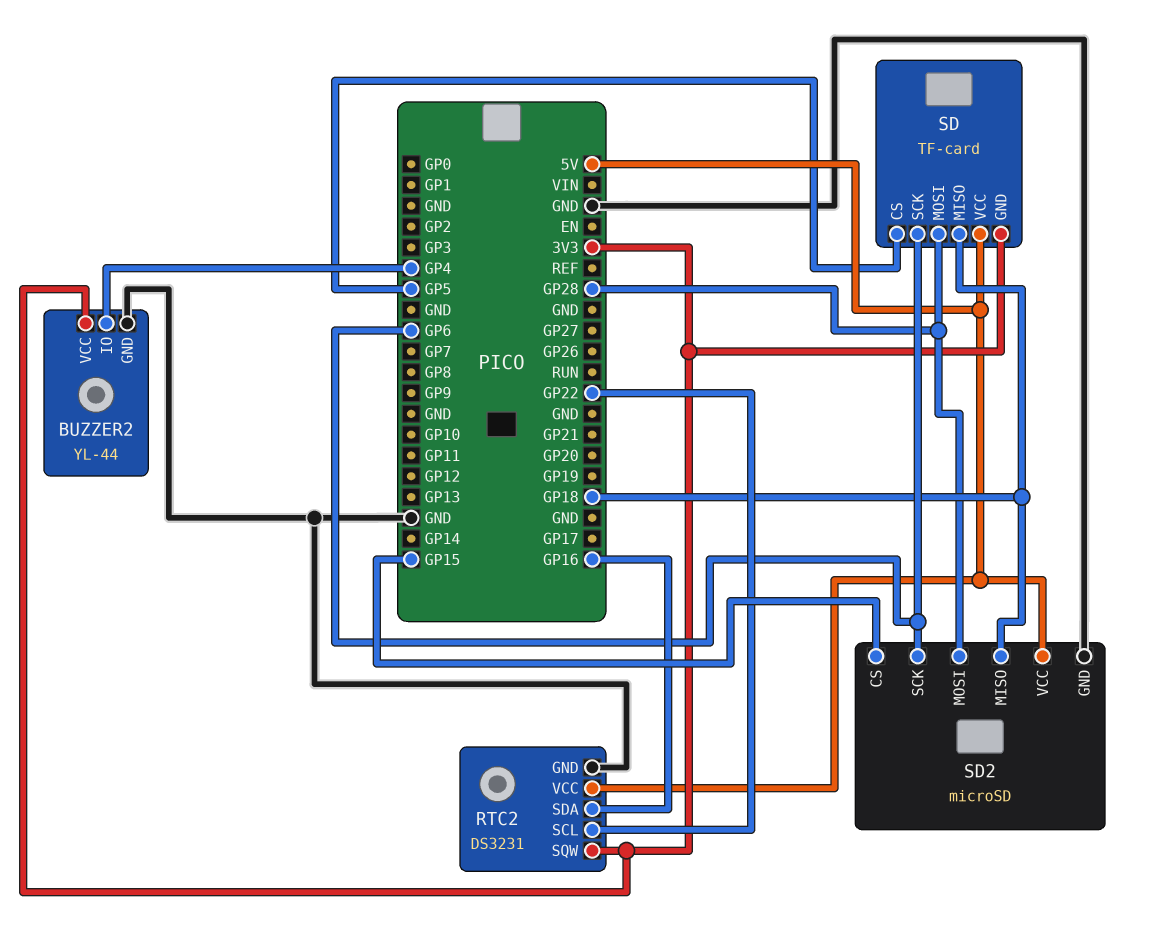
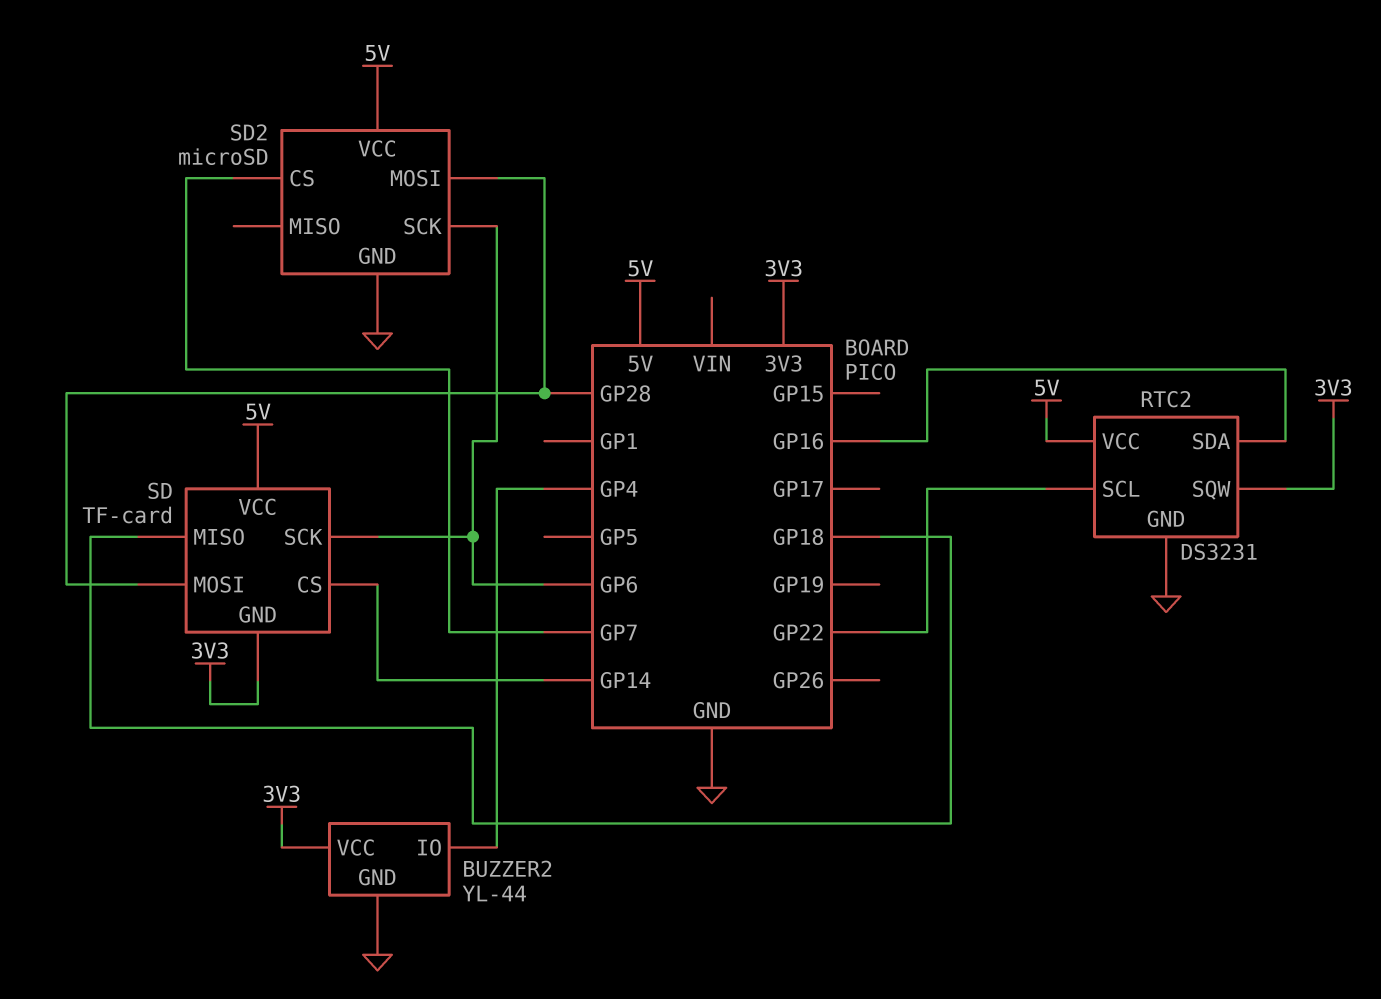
SD pin CS: GP5 -> GP14
SD2 pin CS: GP15 -> GP7
SD2 pin MISO: GP18 -> none

